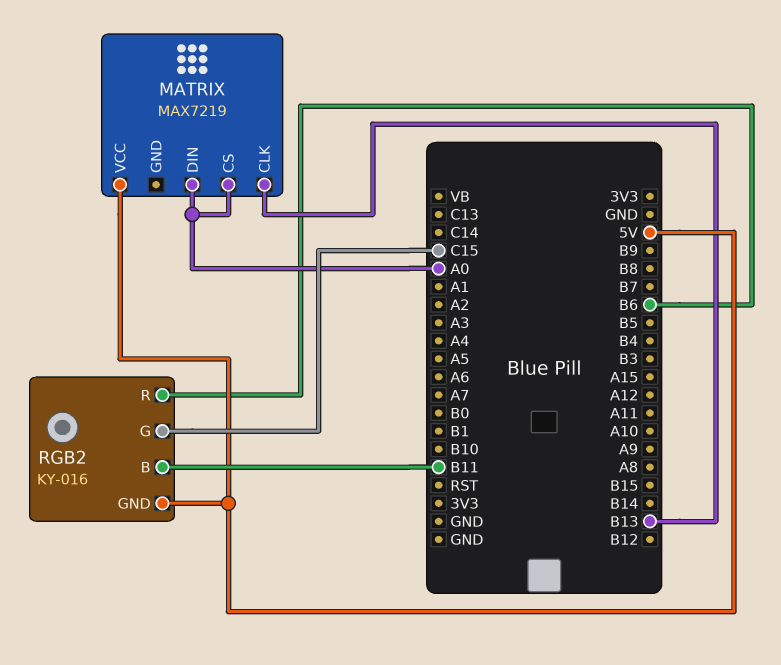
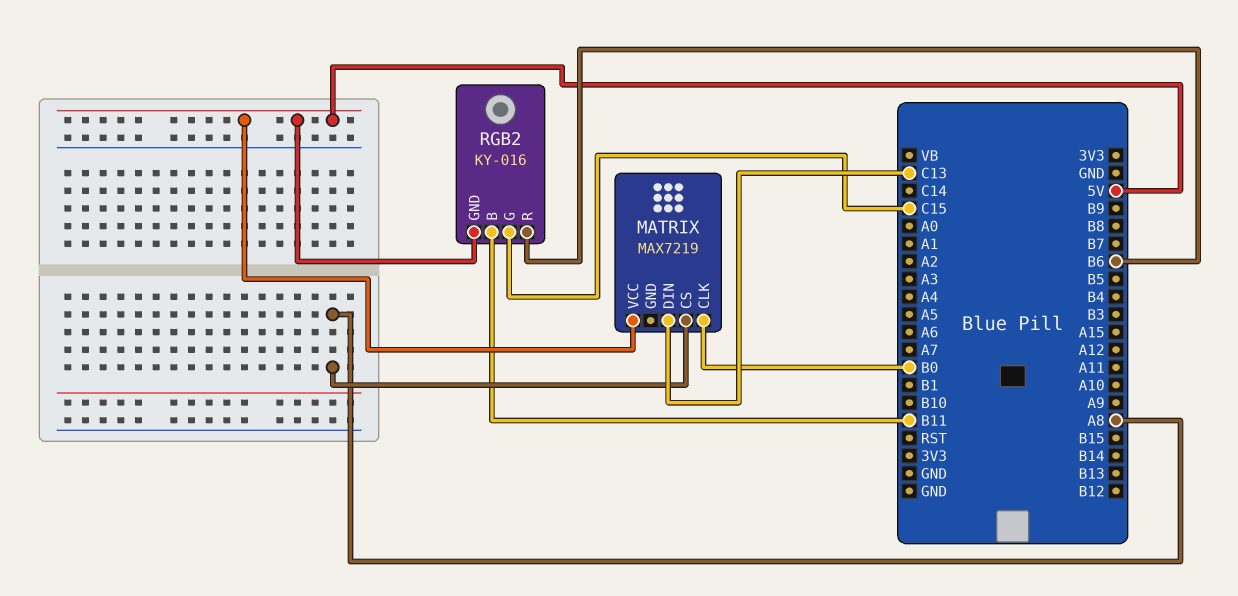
MATRIX pin CLK: B13 -> B0
MATRIX pin CS: A0 -> A8
MATRIX pin DIN: A0 -> C13

